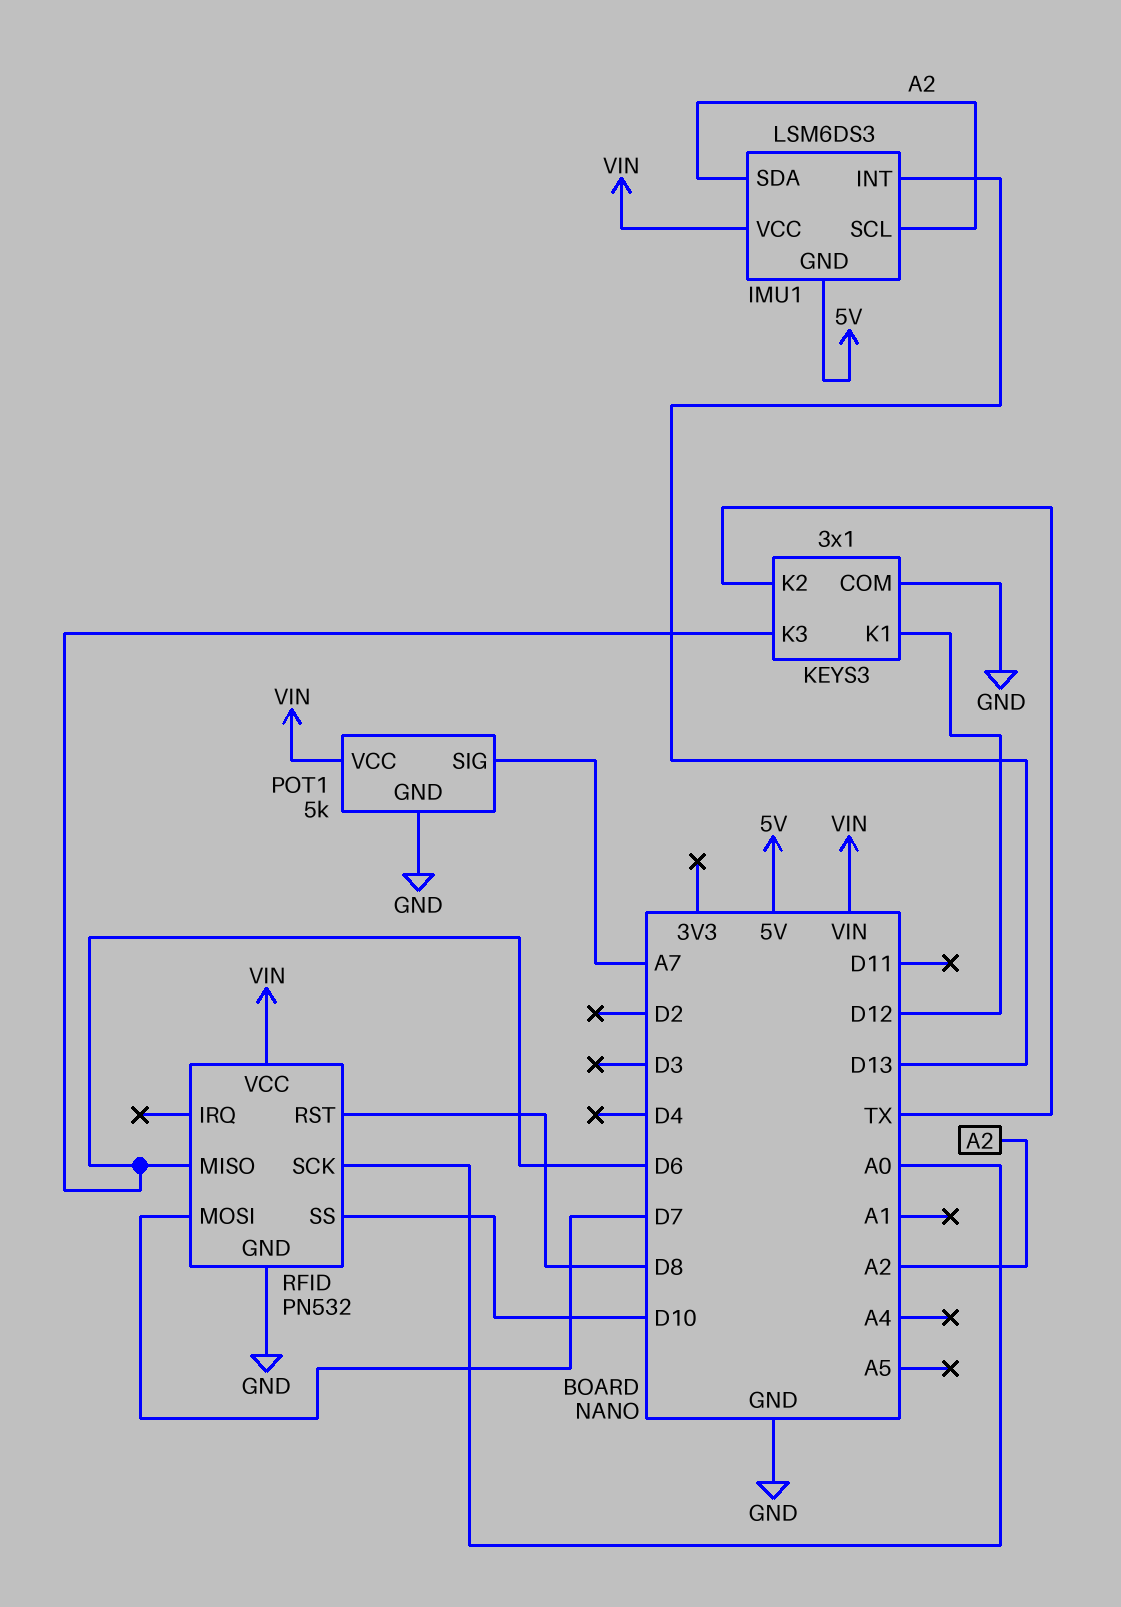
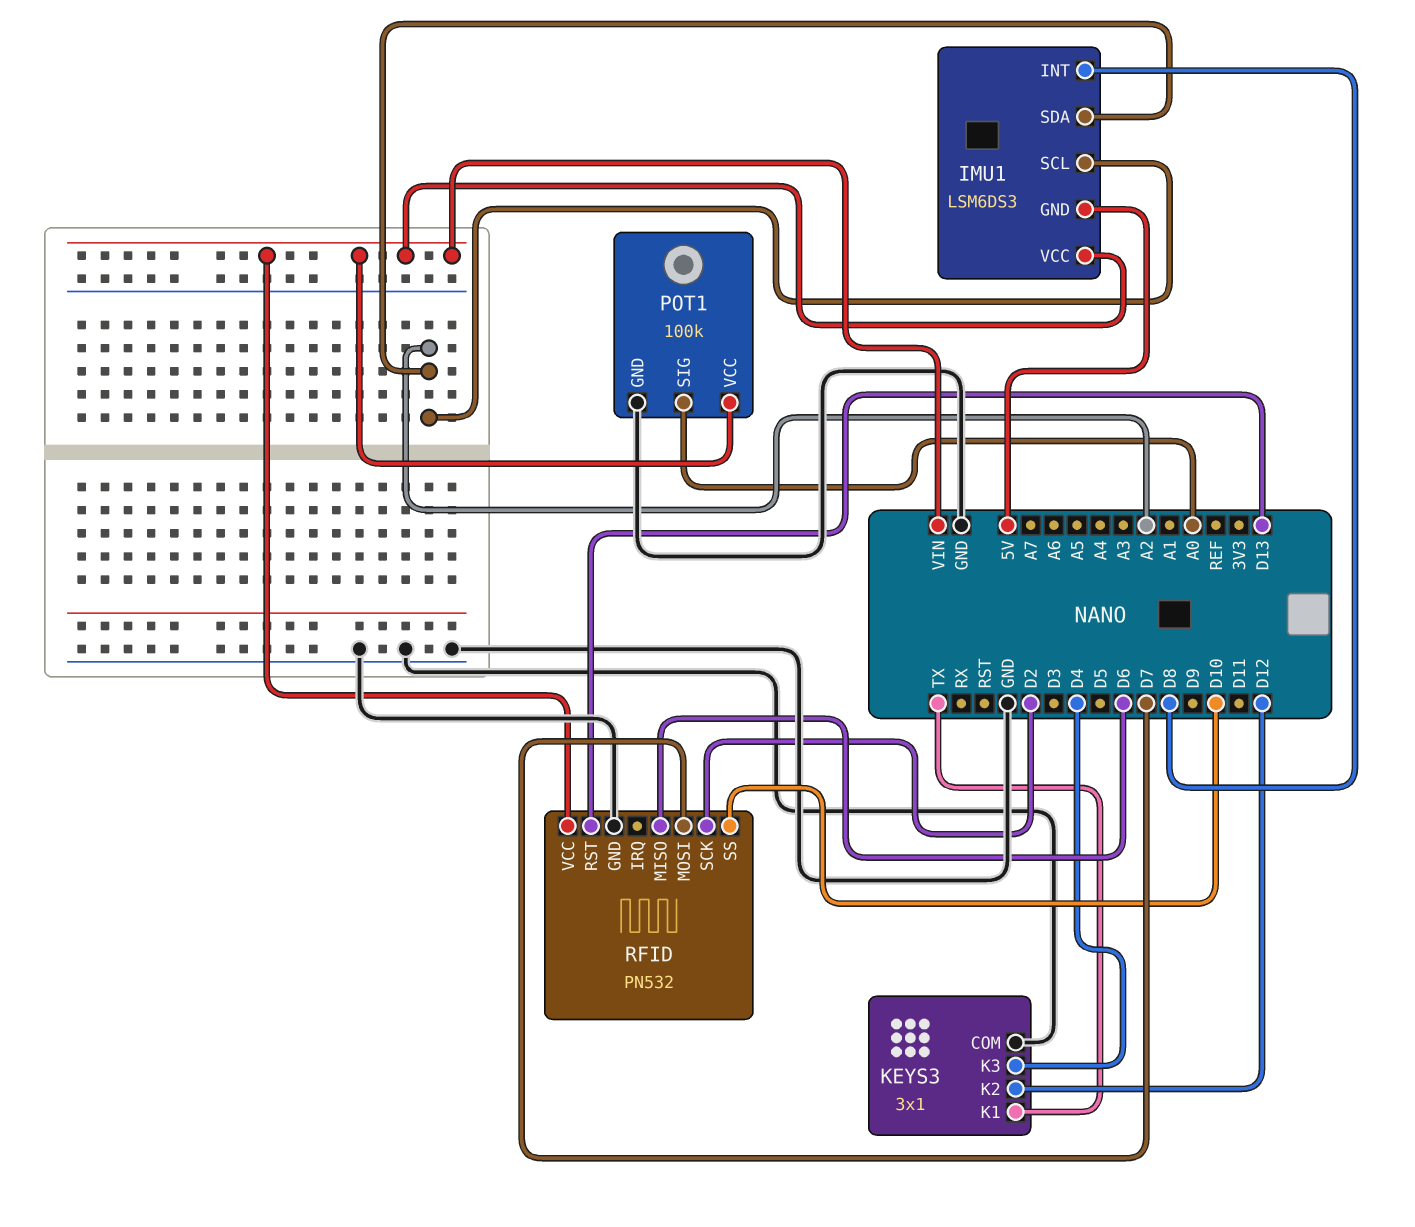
IMU1 pin INT: D13 -> D8
KEYS3 pin K1: D12 -> TX
KEYS3 pin K2: TX -> D12
KEYS3 pin K3: D6 -> D4
POT1: 5k -> 100k
POT1 pin SIG: A7 -> A0
RFID pin RST: D8 -> D13
RFID pin SCK: A0 -> D2

